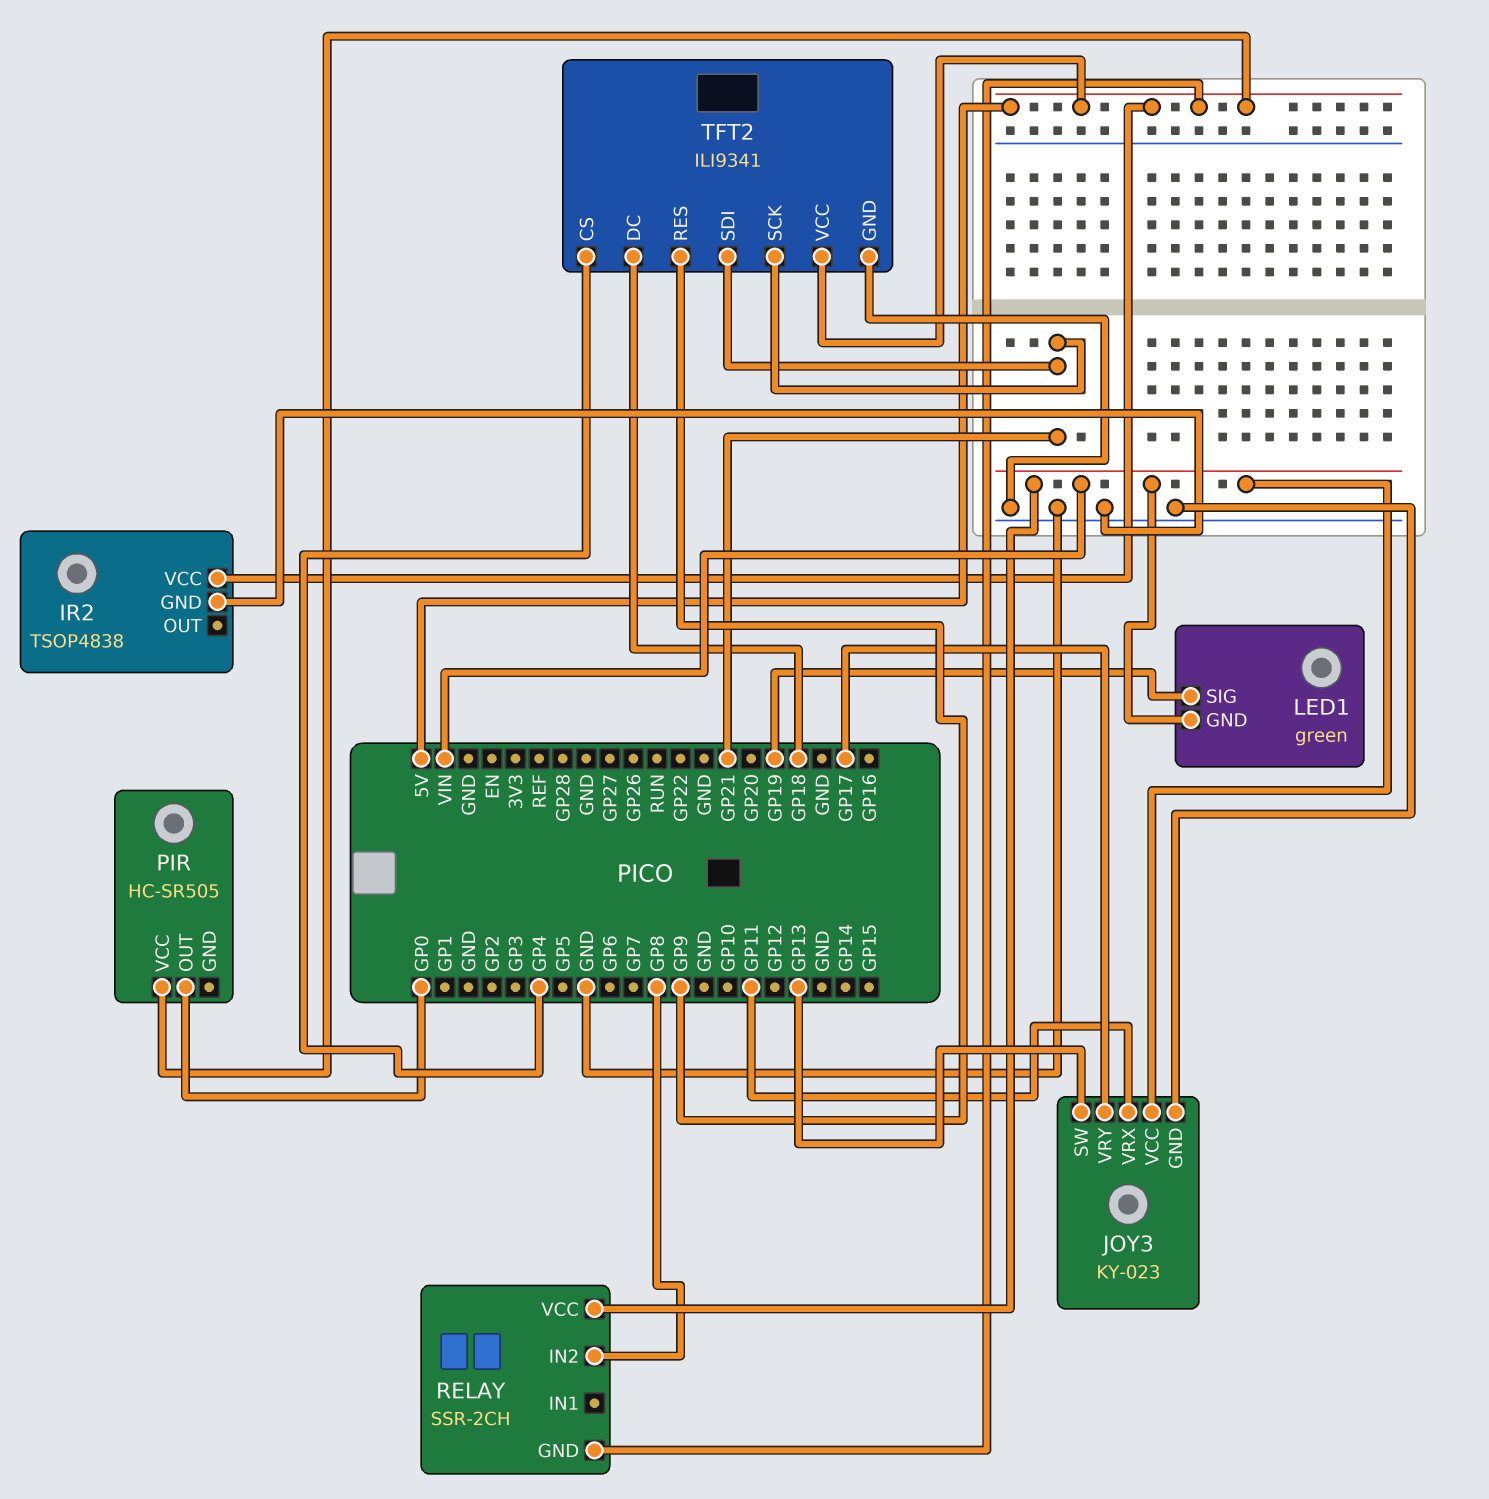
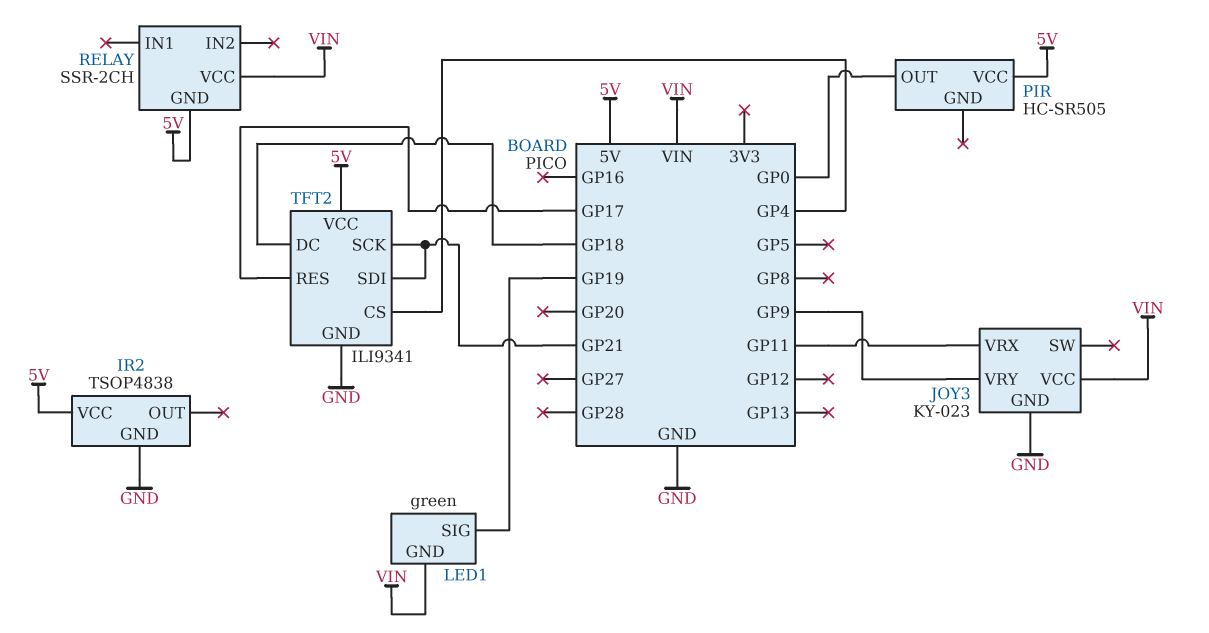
JOY3 pin SW: GP13 -> none
JOY3 pin VRY: GP17 -> GP9
RELAY pin IN2: GP8 -> none
TFT2 pin RES: GP9 -> GP17

